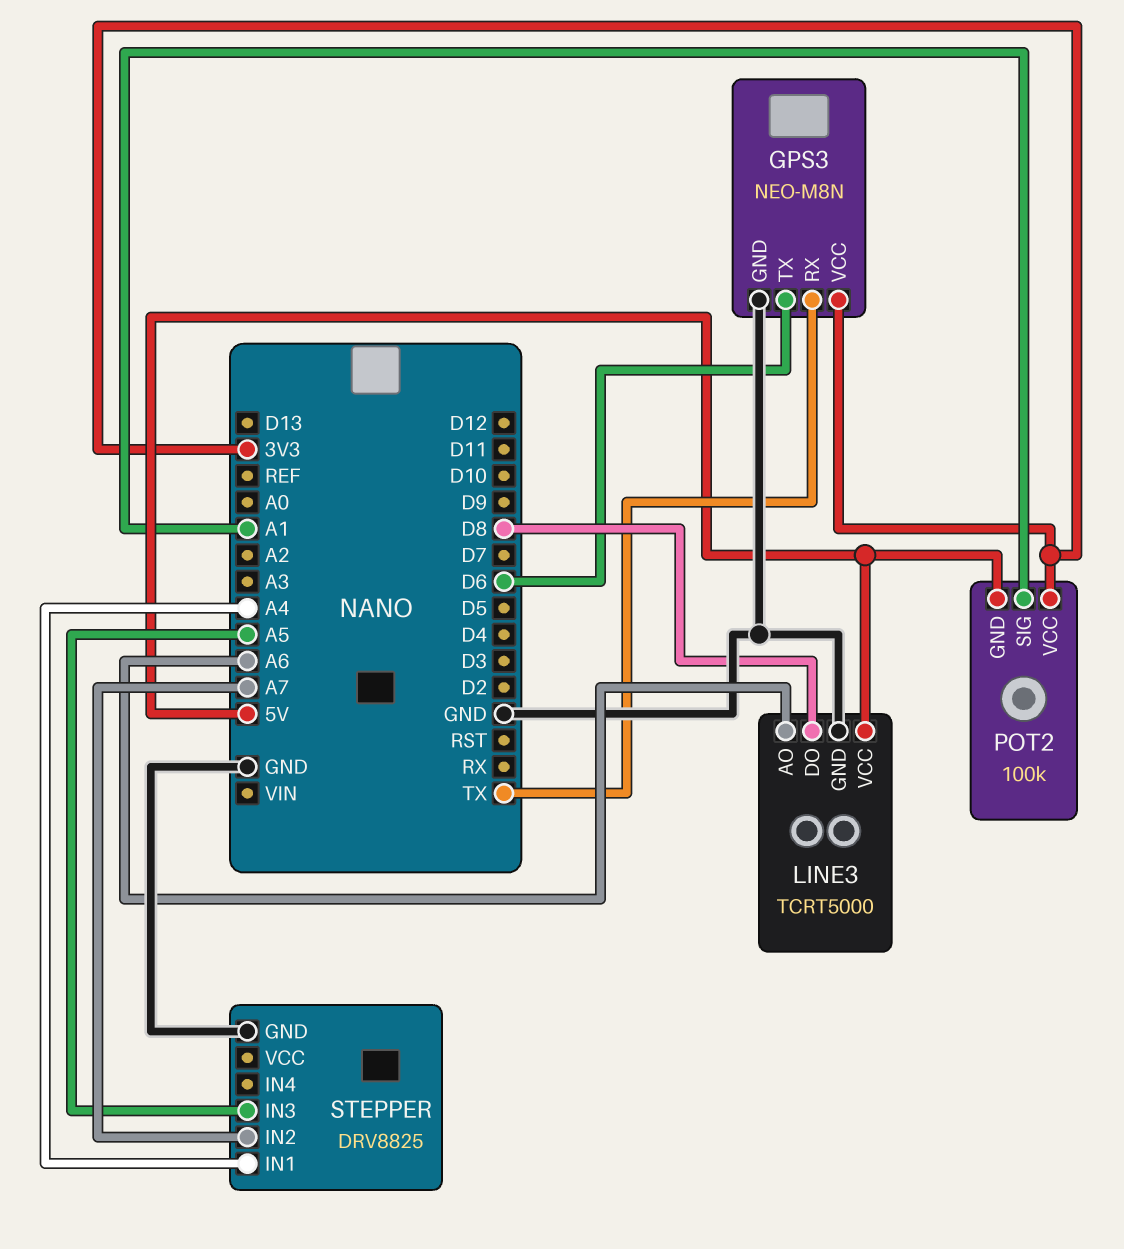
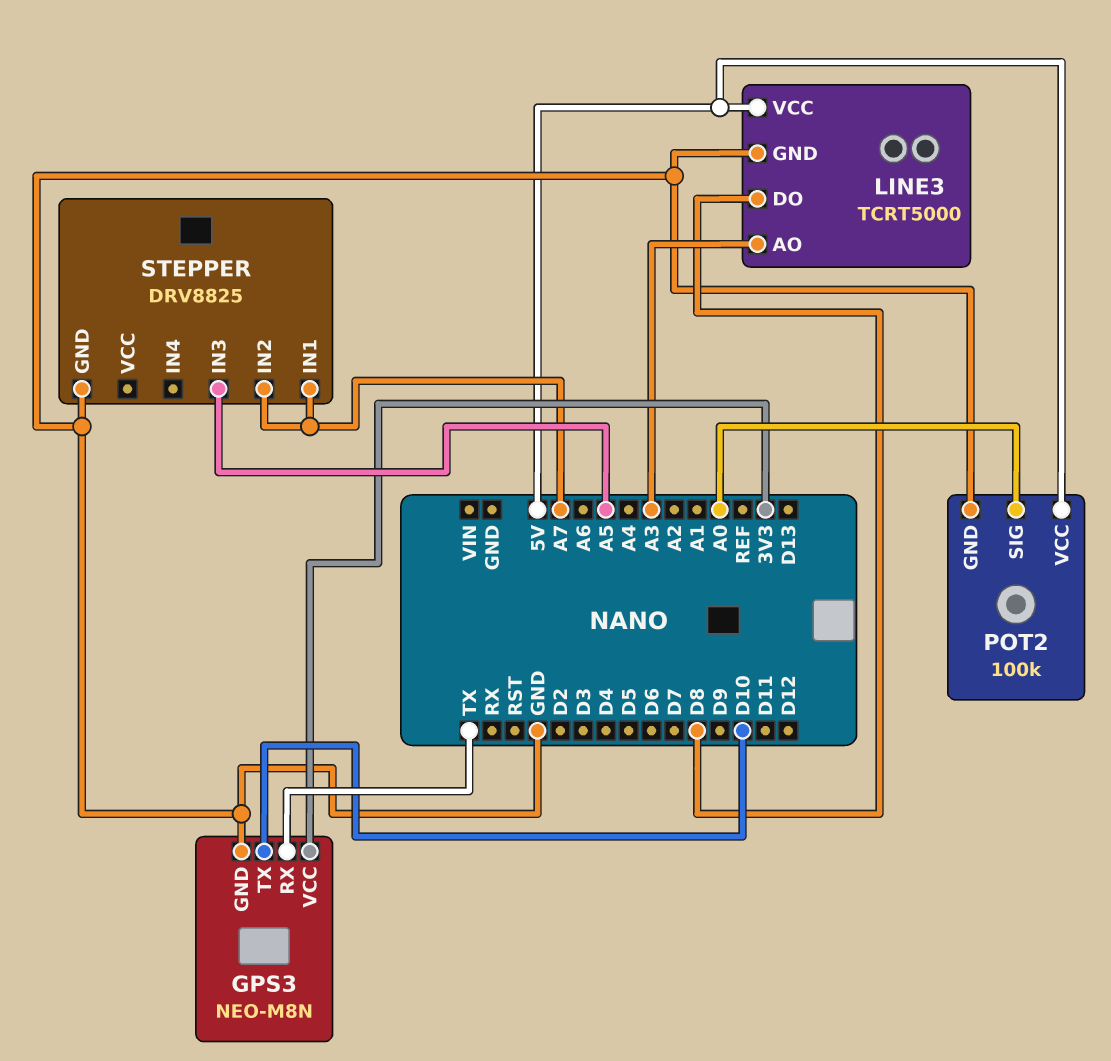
GPS3 pin TX: D6 -> D10
LINE3 pin AO: A6 -> A3
POT2 pin GND: 5V -> GND
POT2 pin SIG: A1 -> A0
POT2 pin VCC: 3V3 -> 5V
STEPPER pin IN1: A4 -> A7

